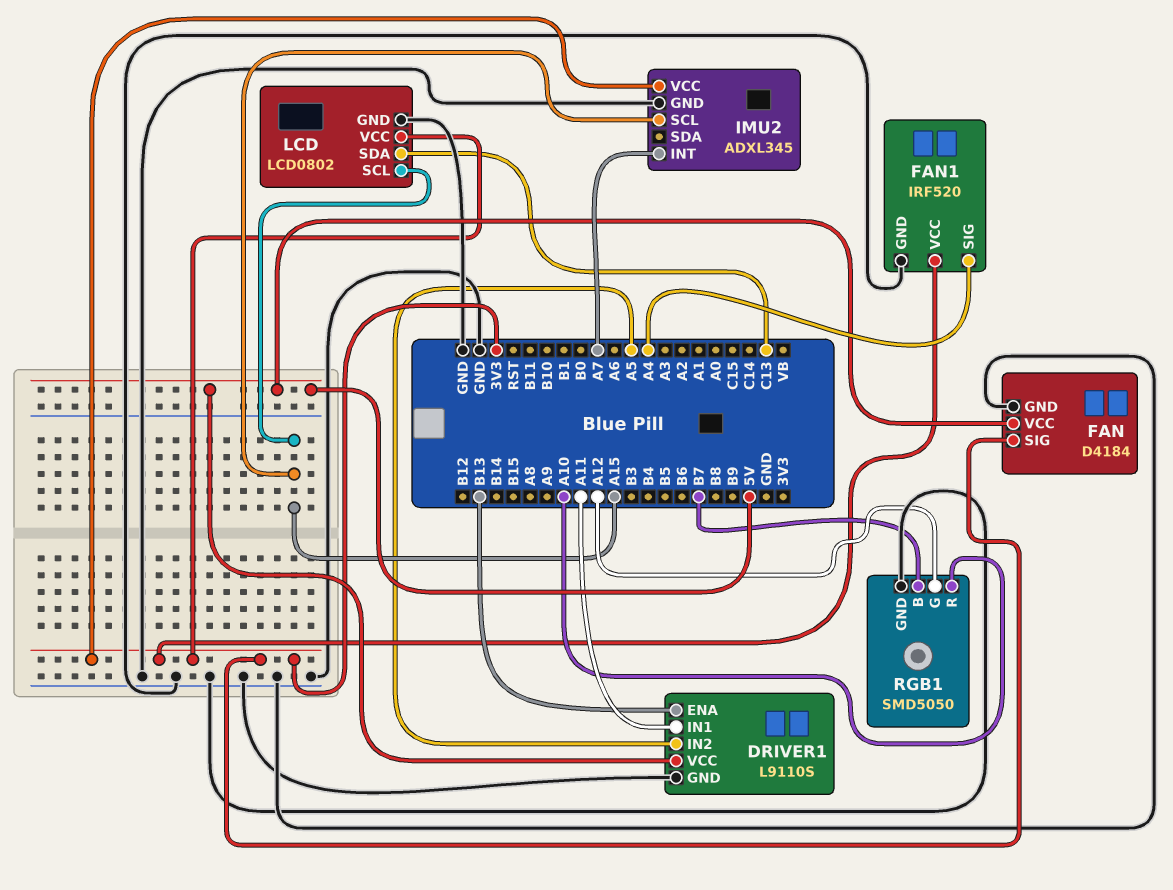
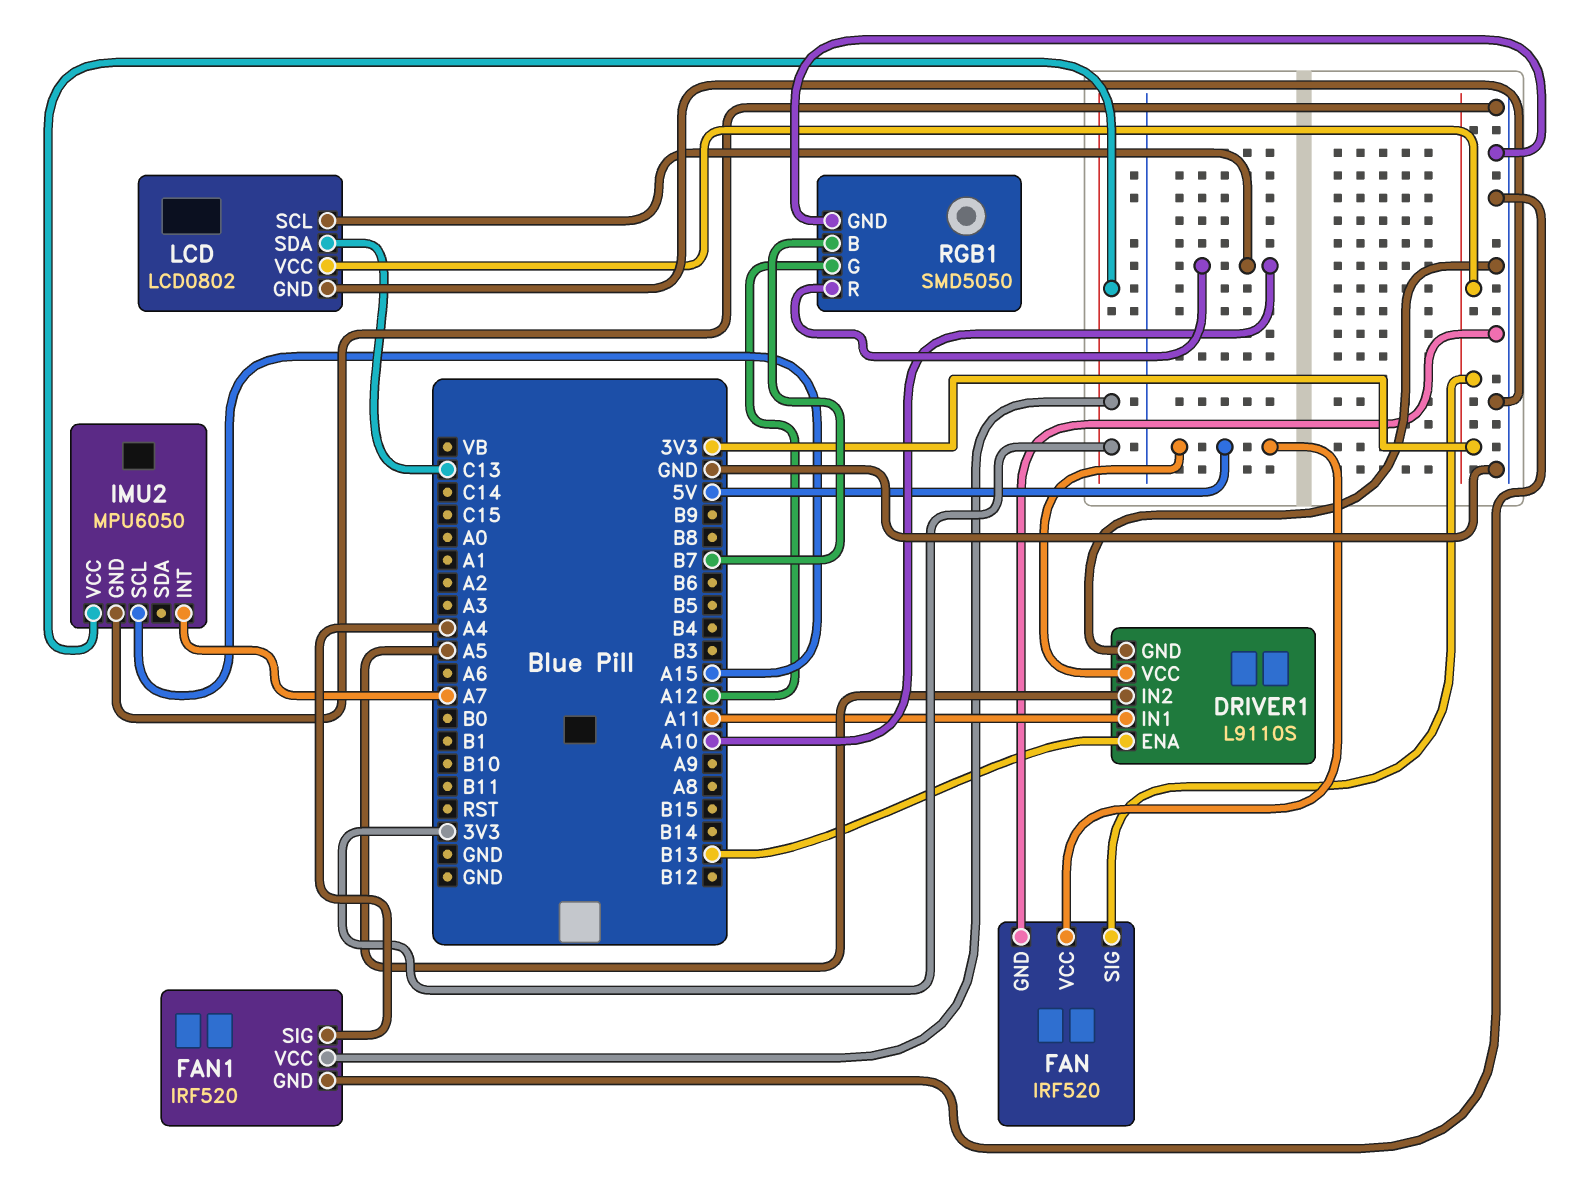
FAN: D4184 -> IRF520
IMU2: ADXL345 -> MPU6050
LCD pin SCL: A15 -> A10

